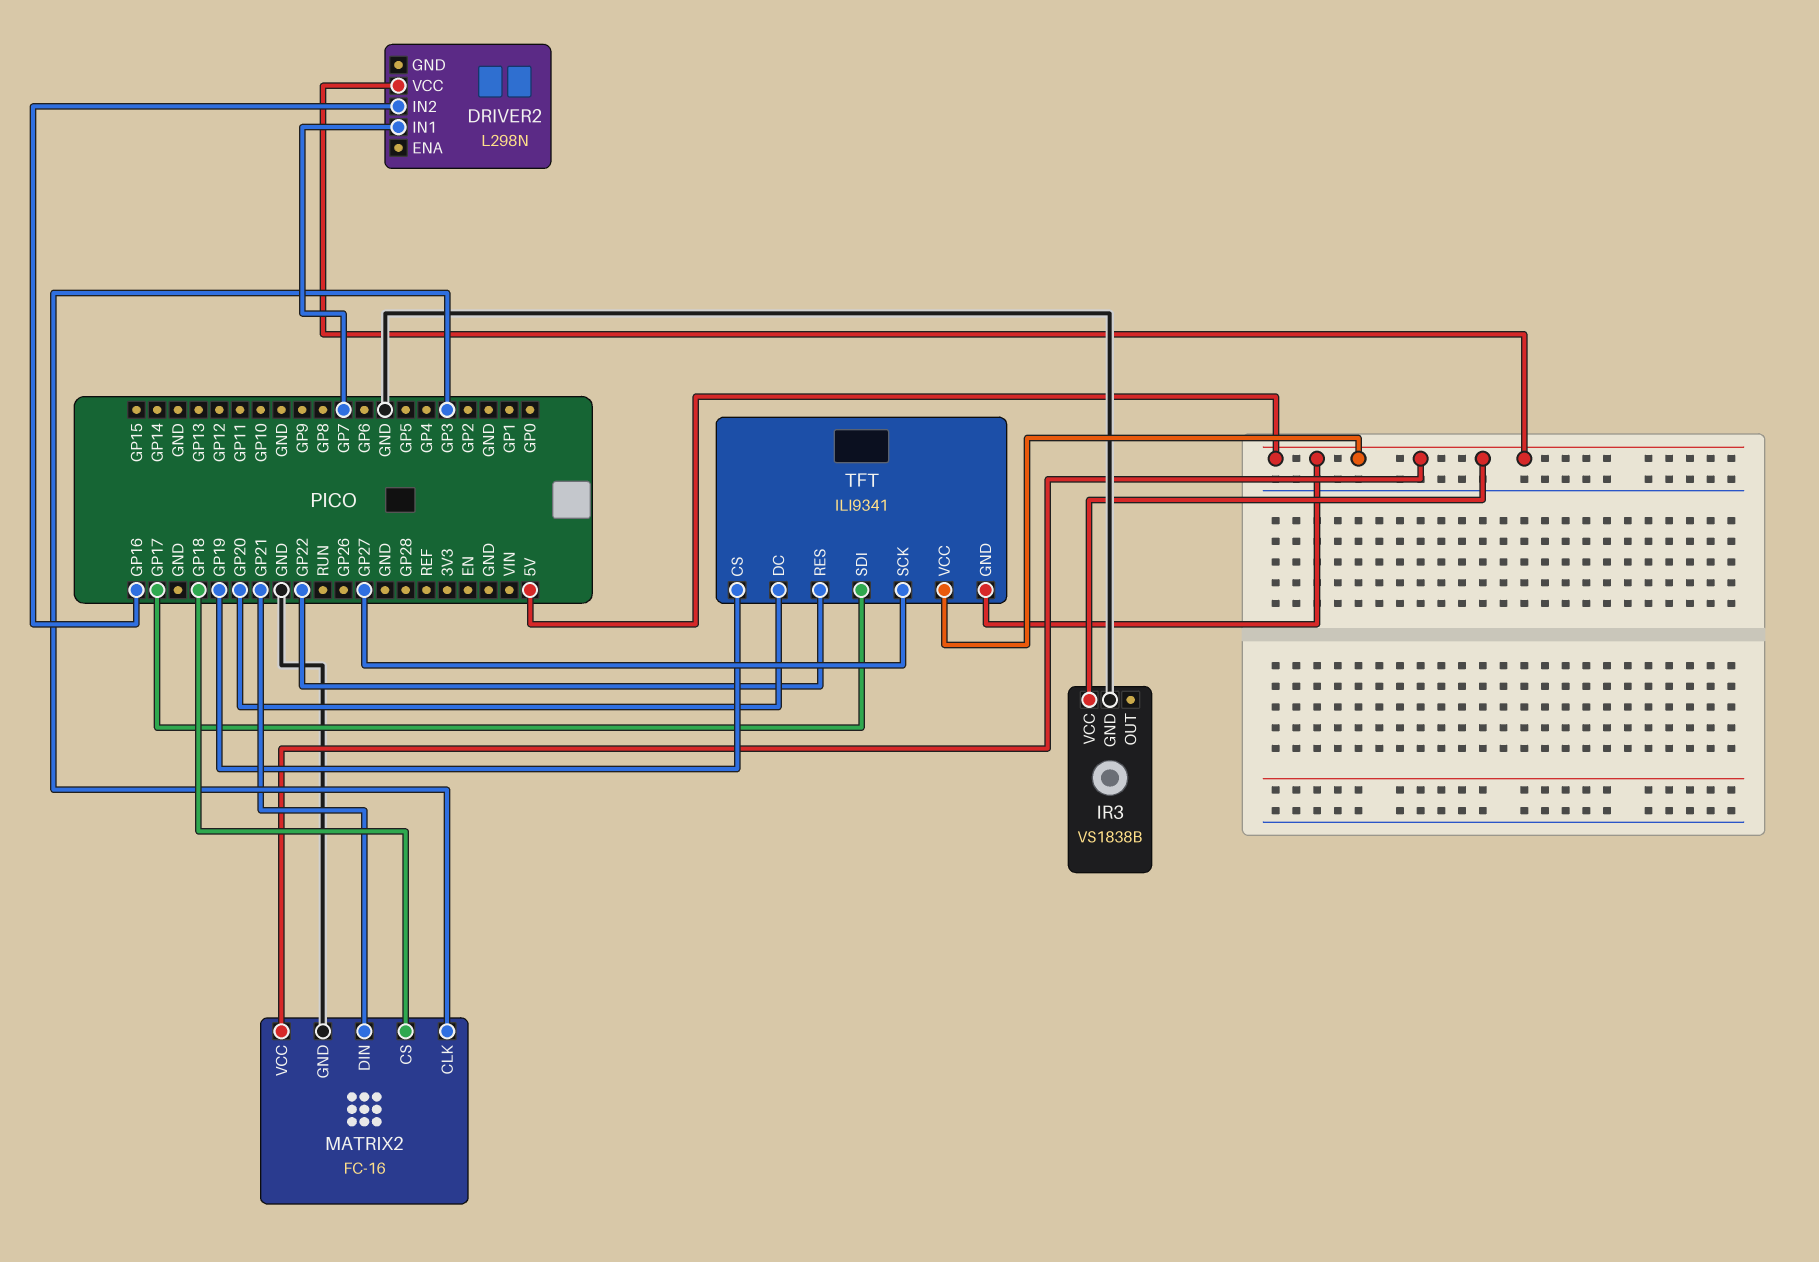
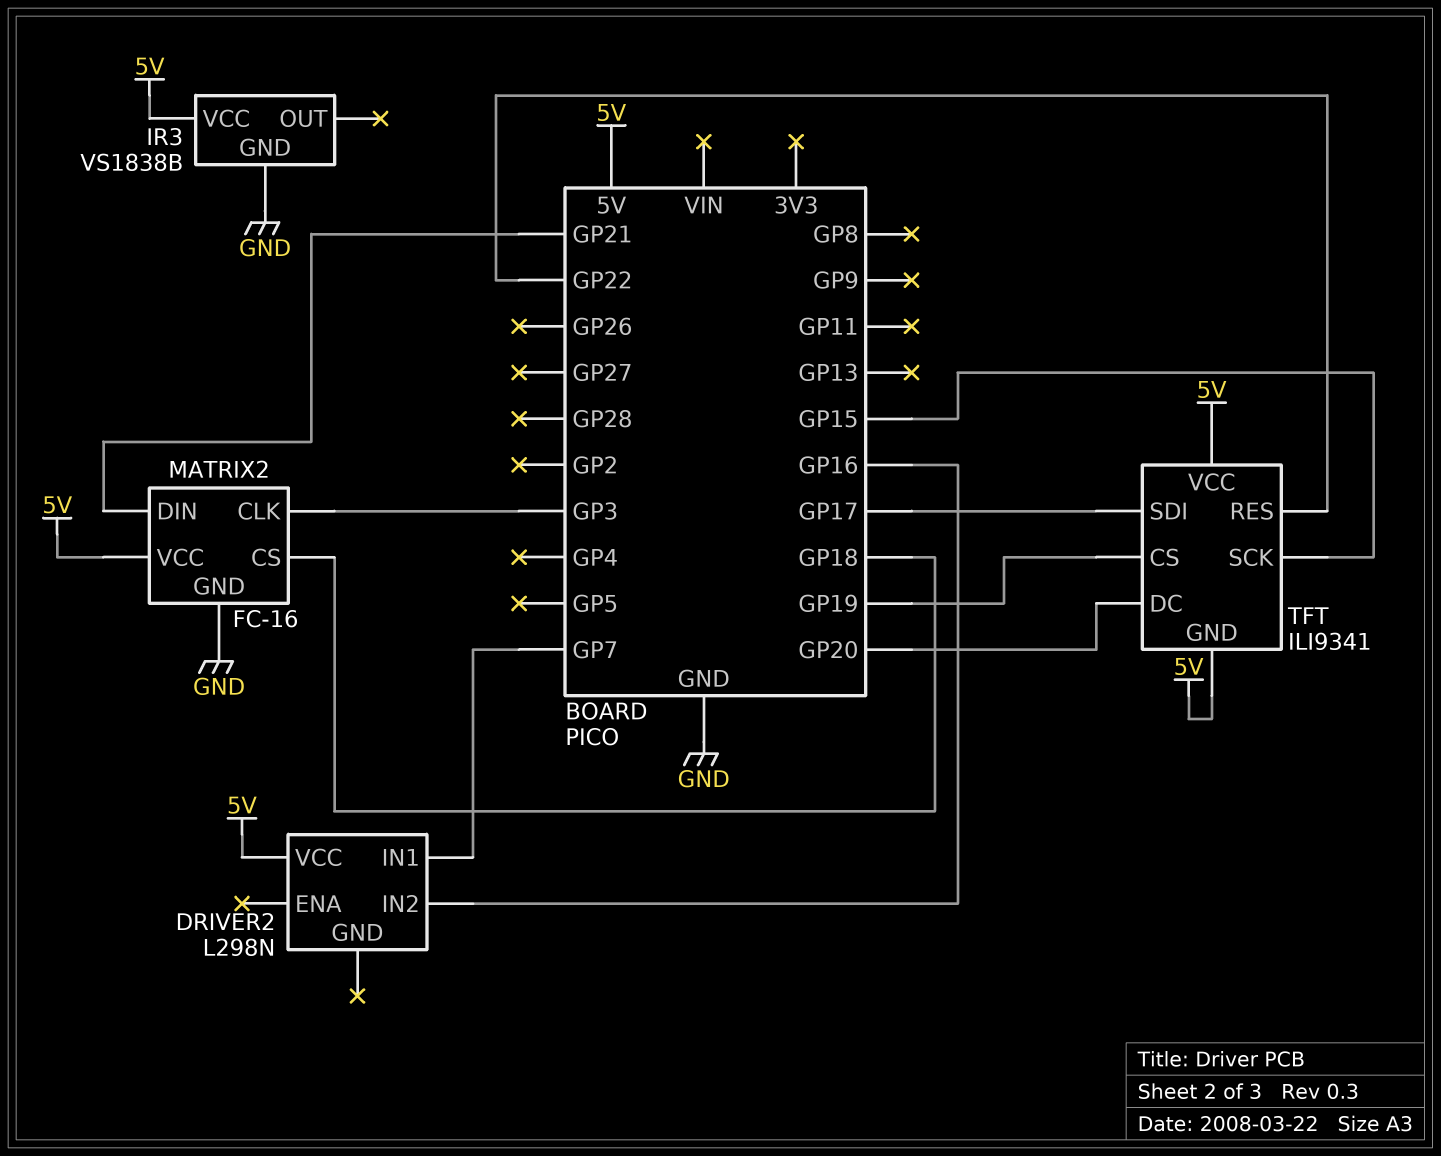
TFT pin SCK: GP27 -> GP15

